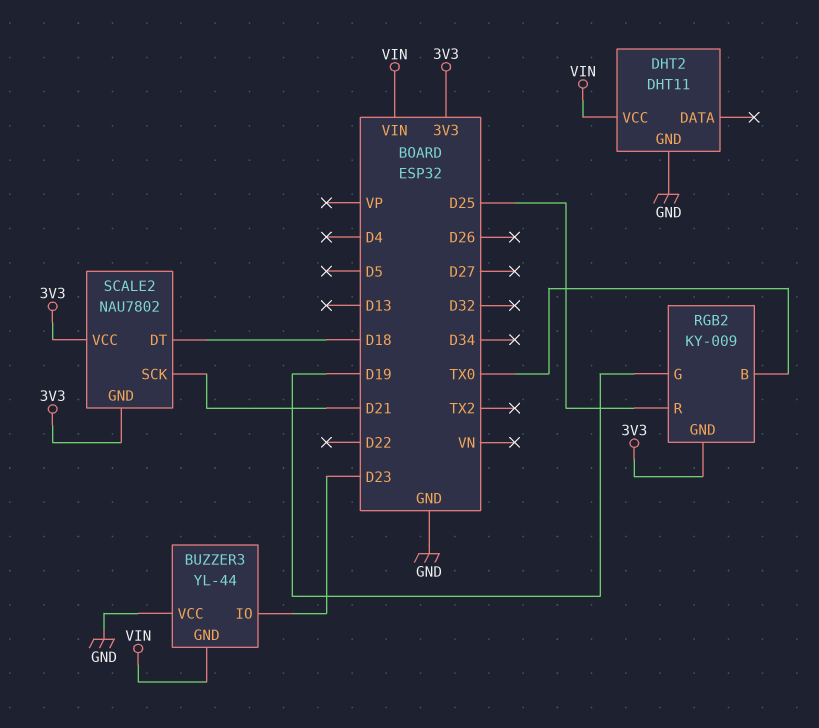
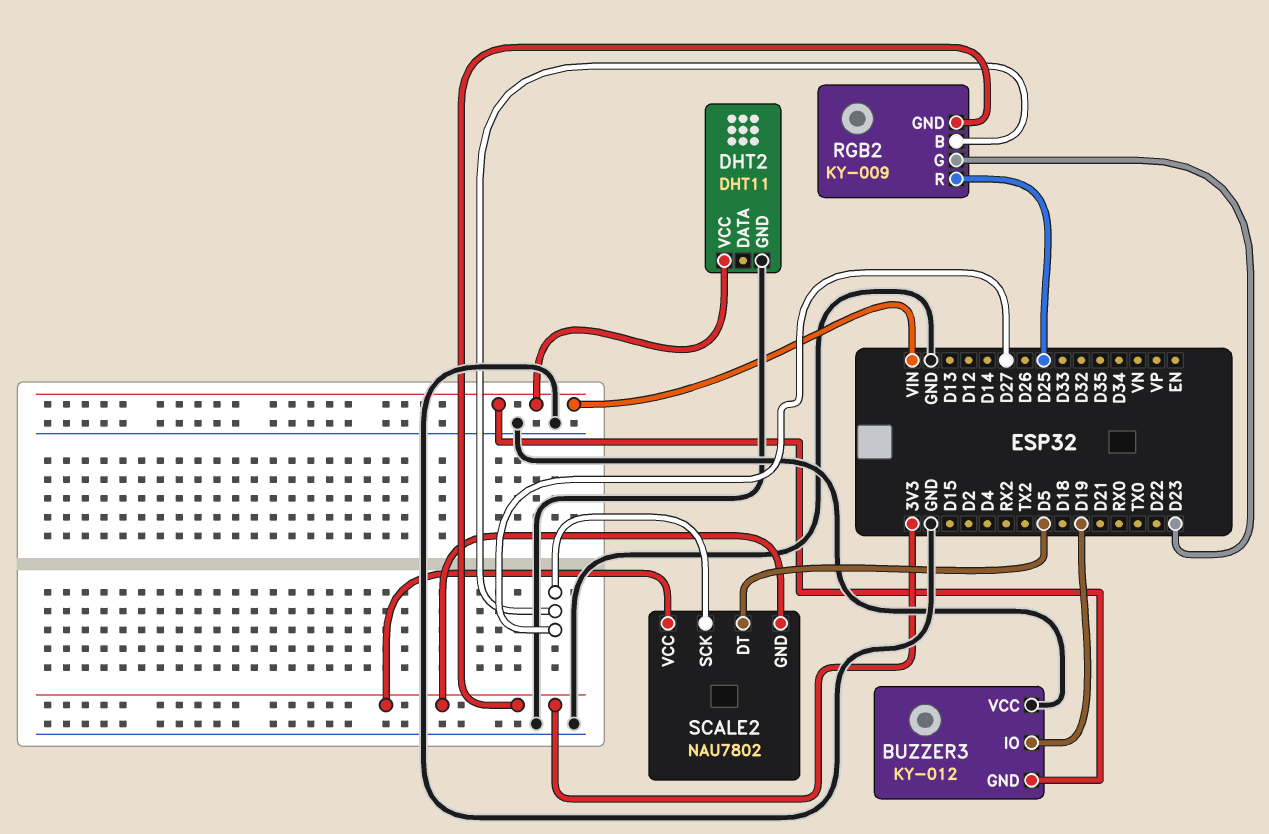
BUZZER3: YL-44 -> KY-012
BUZZER3 pin IO: D23 -> D19
RGB2 pin B: TX0 -> D27
RGB2 pin G: D19 -> D23
SCALE2 pin DT: D18 -> D5
SCALE2 pin SCK: D21 -> D27

